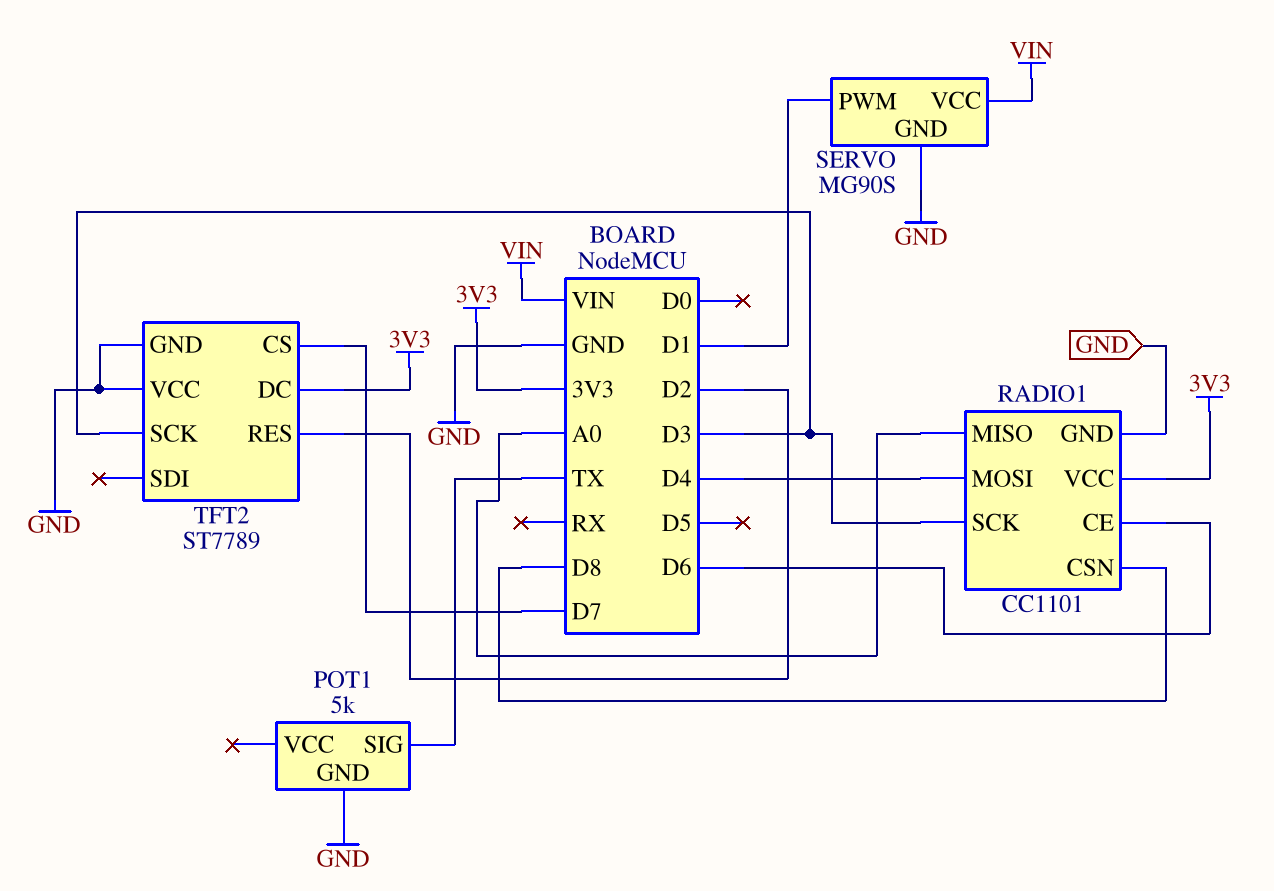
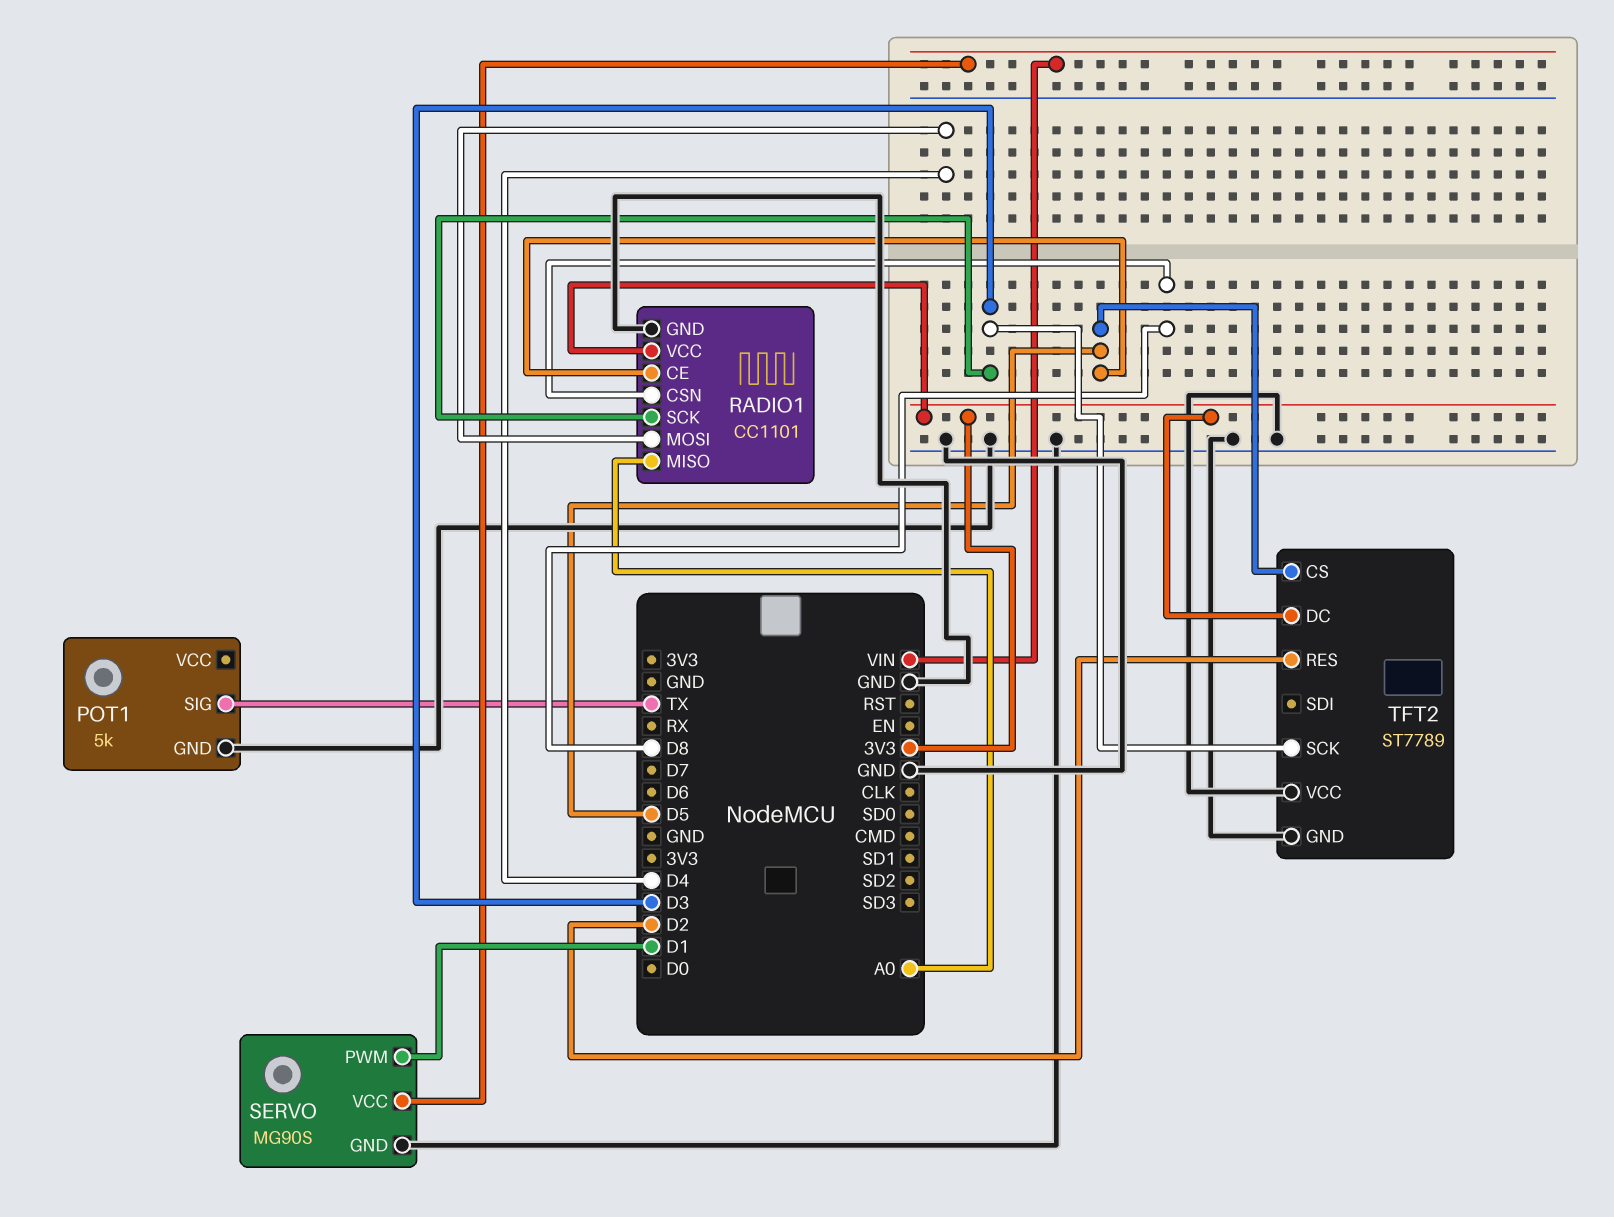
RADIO1 pin CE: D6 -> D5
TFT2 pin CS: D7 -> D5

